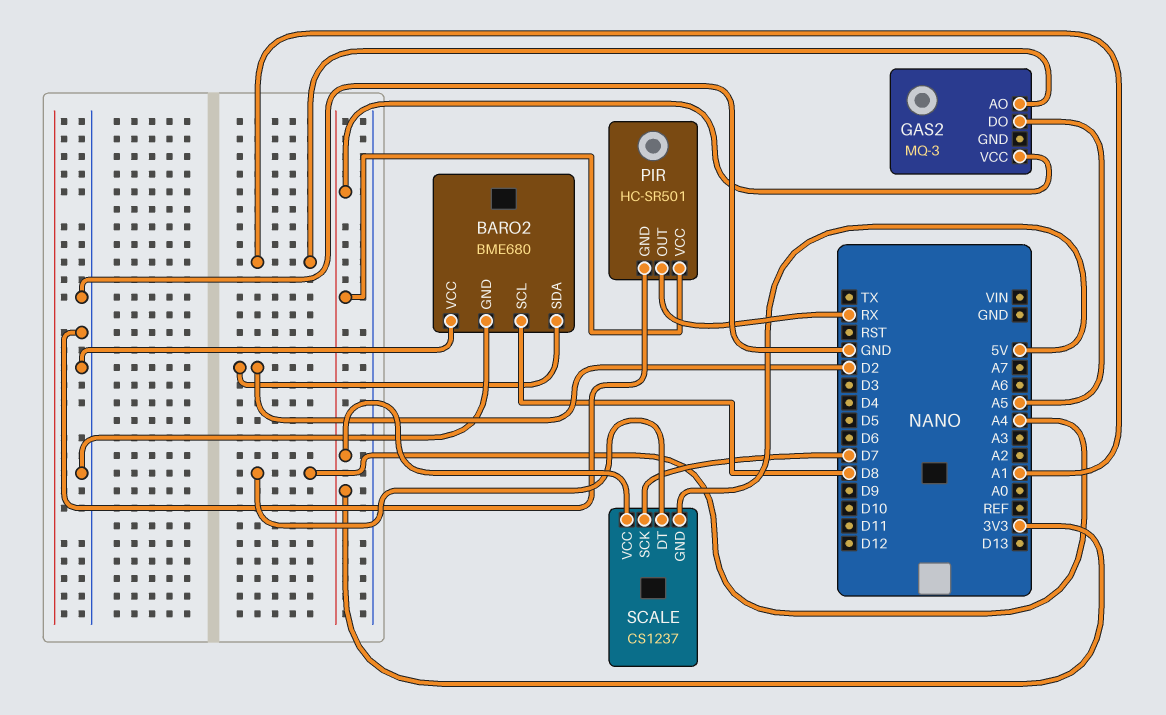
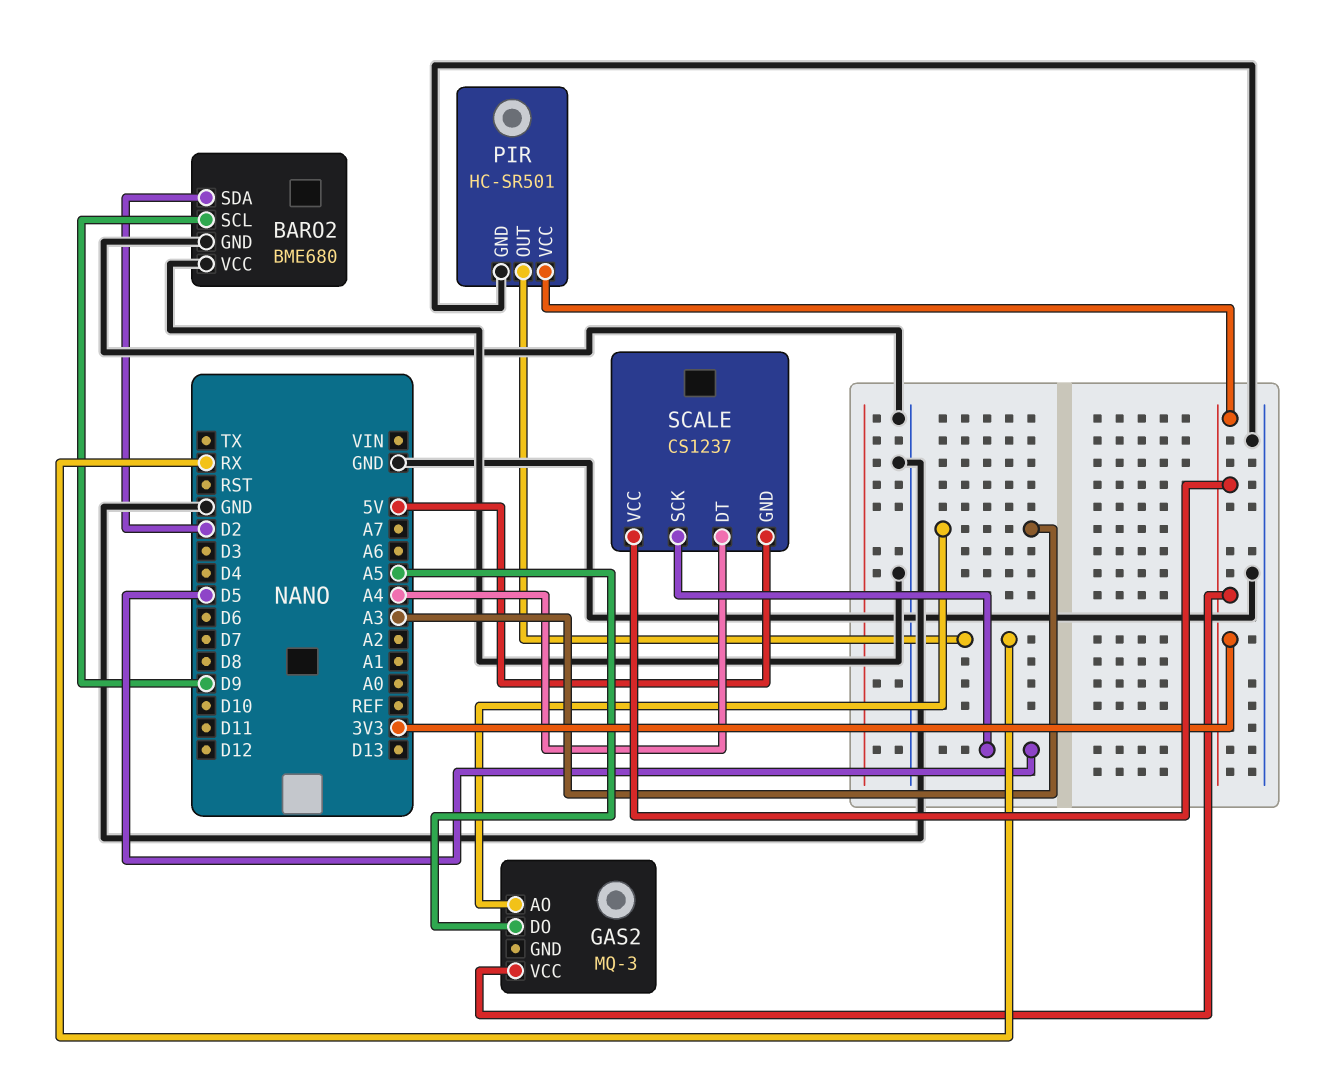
BARO2 pin SCL: D8 -> D9
GAS2 pin AO: A1 -> A3
SCALE pin SCK: D7 -> D5

